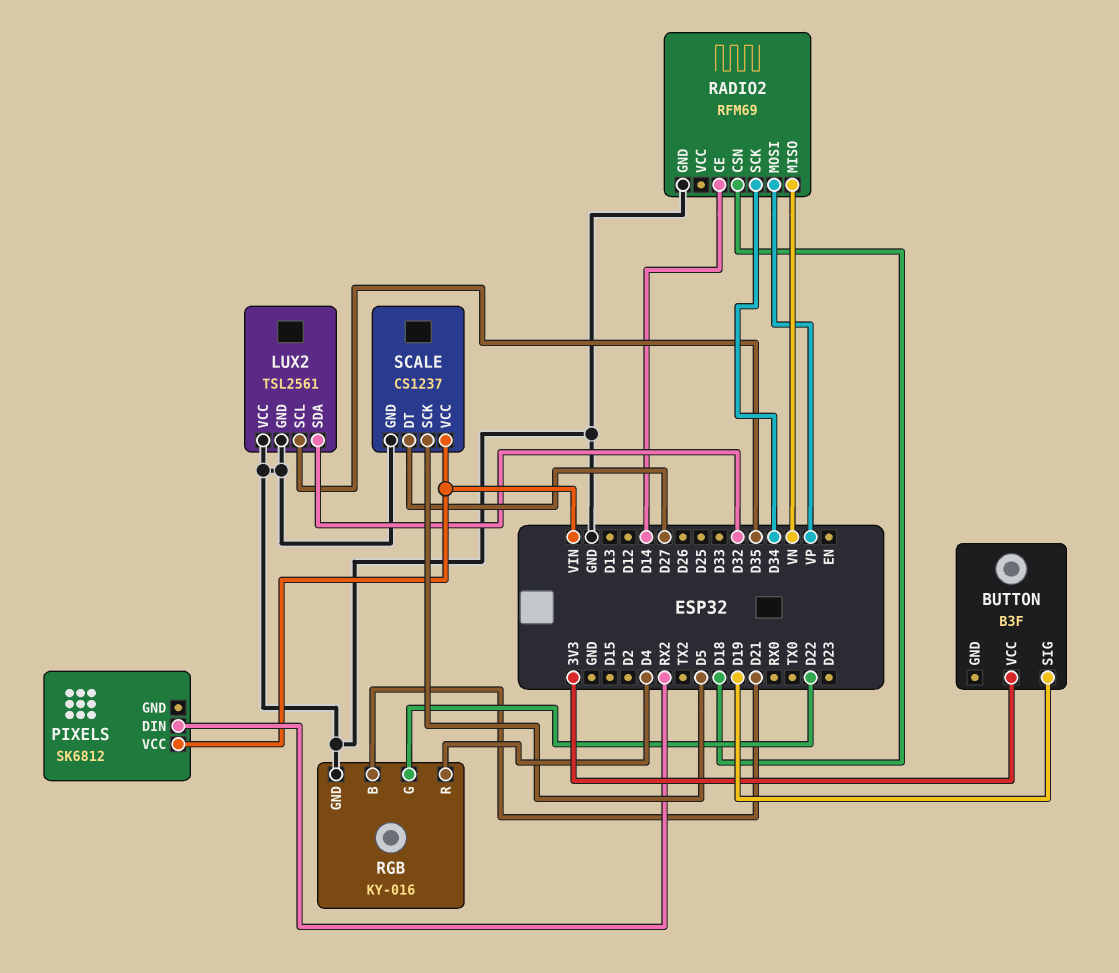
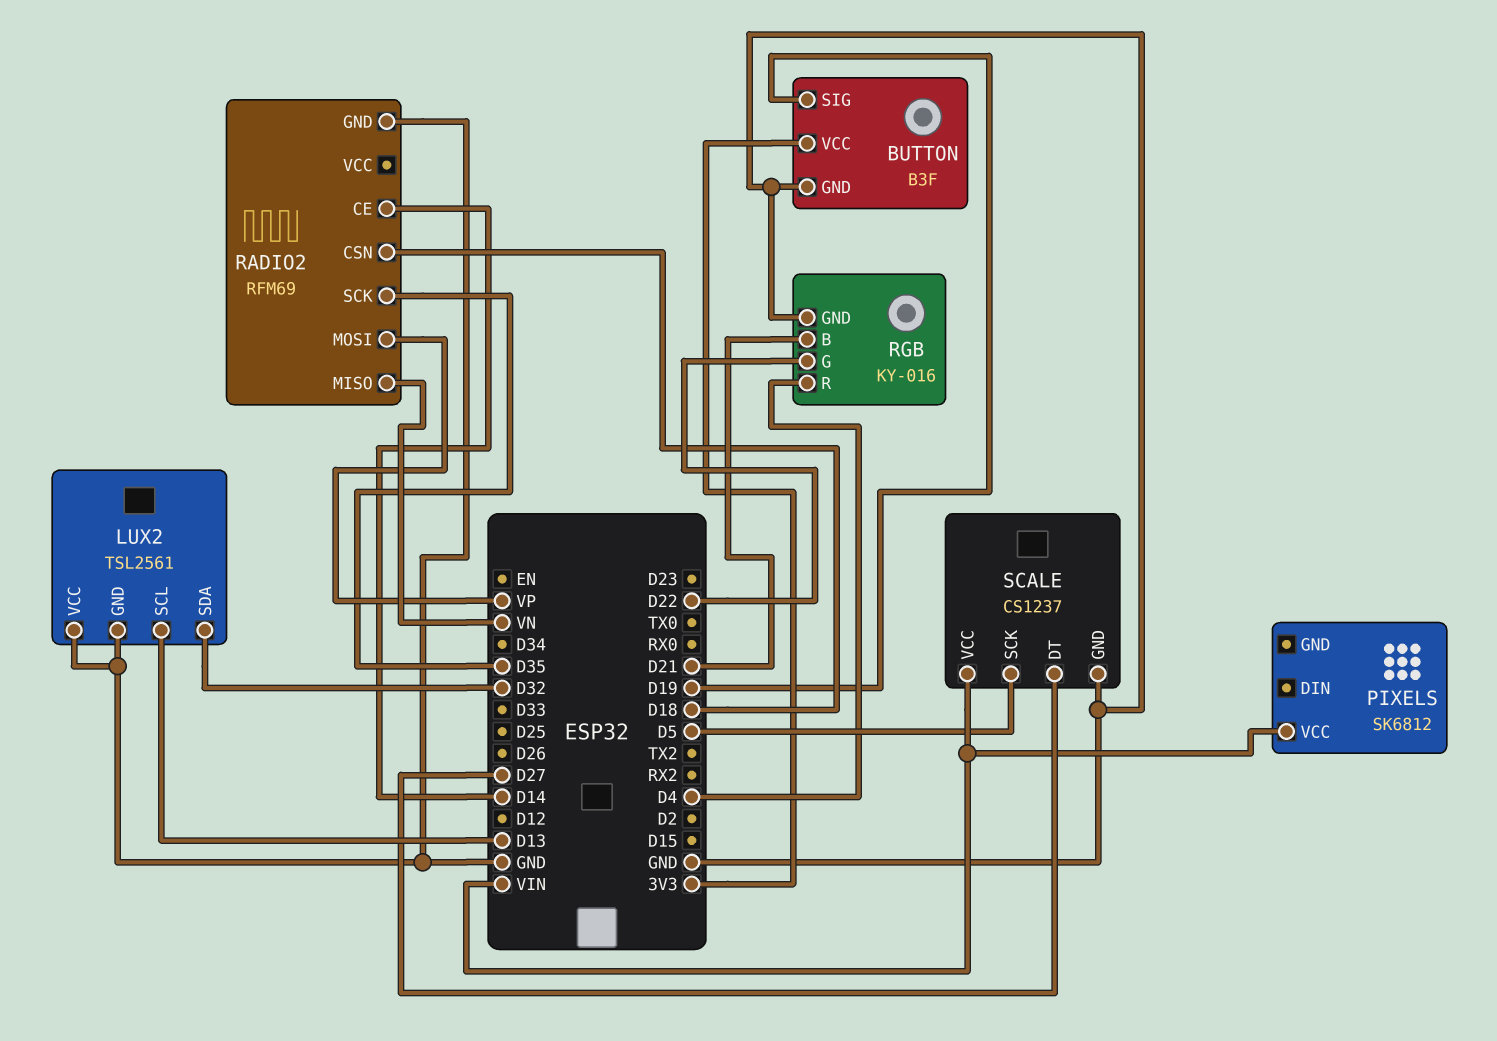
BUTTON pin GND: none -> GND
LUX2 pin SCL: D35 -> D13
PIXELS pin DIN: RX2 -> none
RADIO2 pin SCK: D34 -> D35

